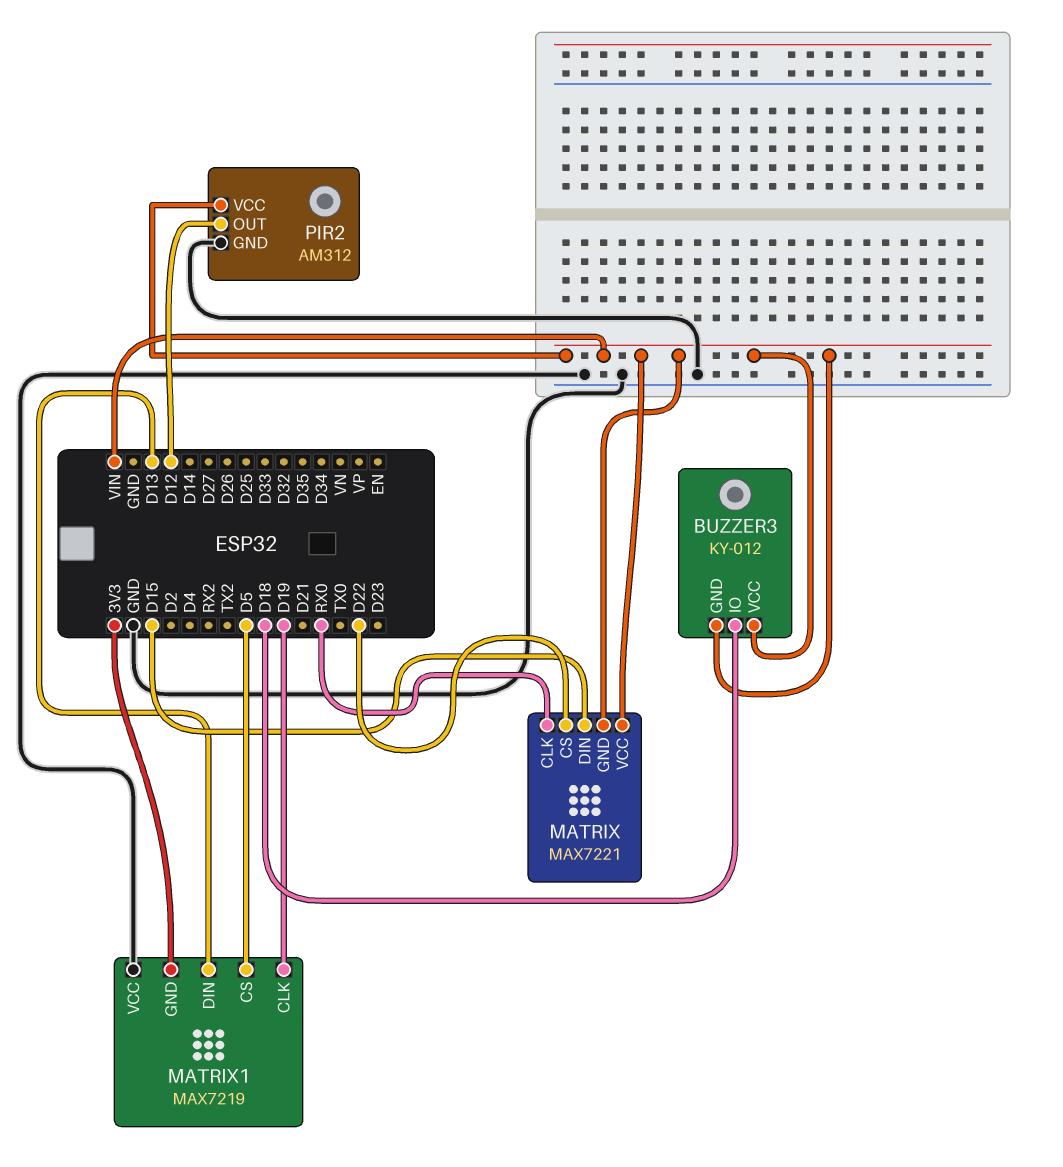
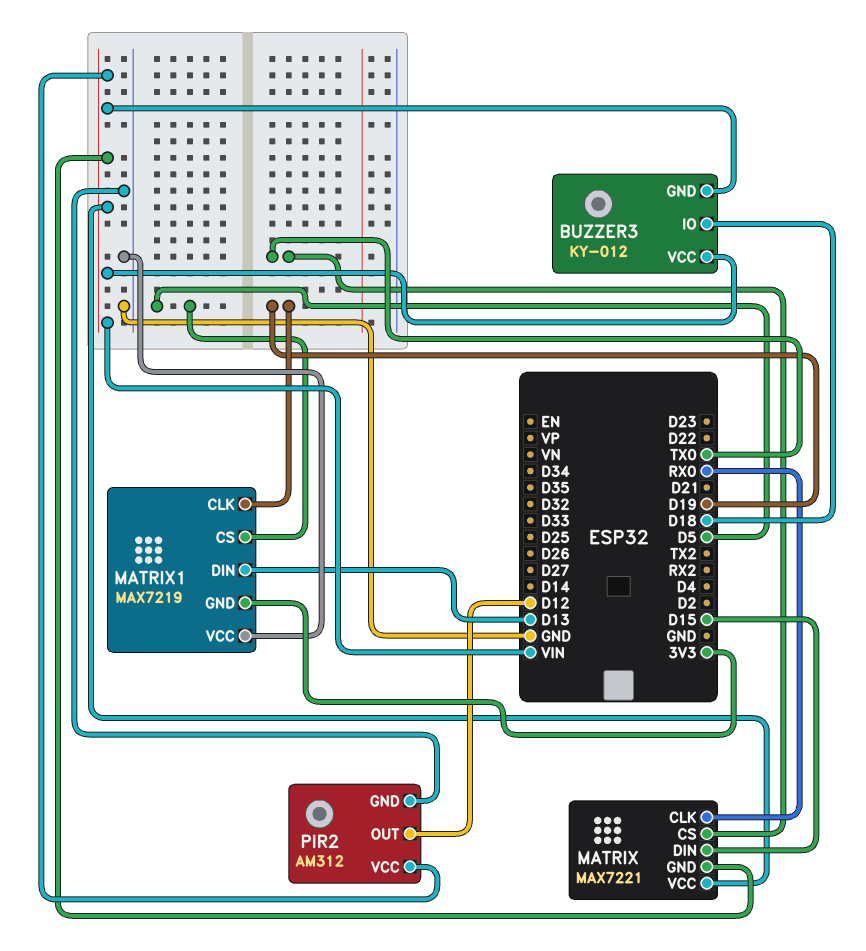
MATRIX pin CS: D22 -> TX0

